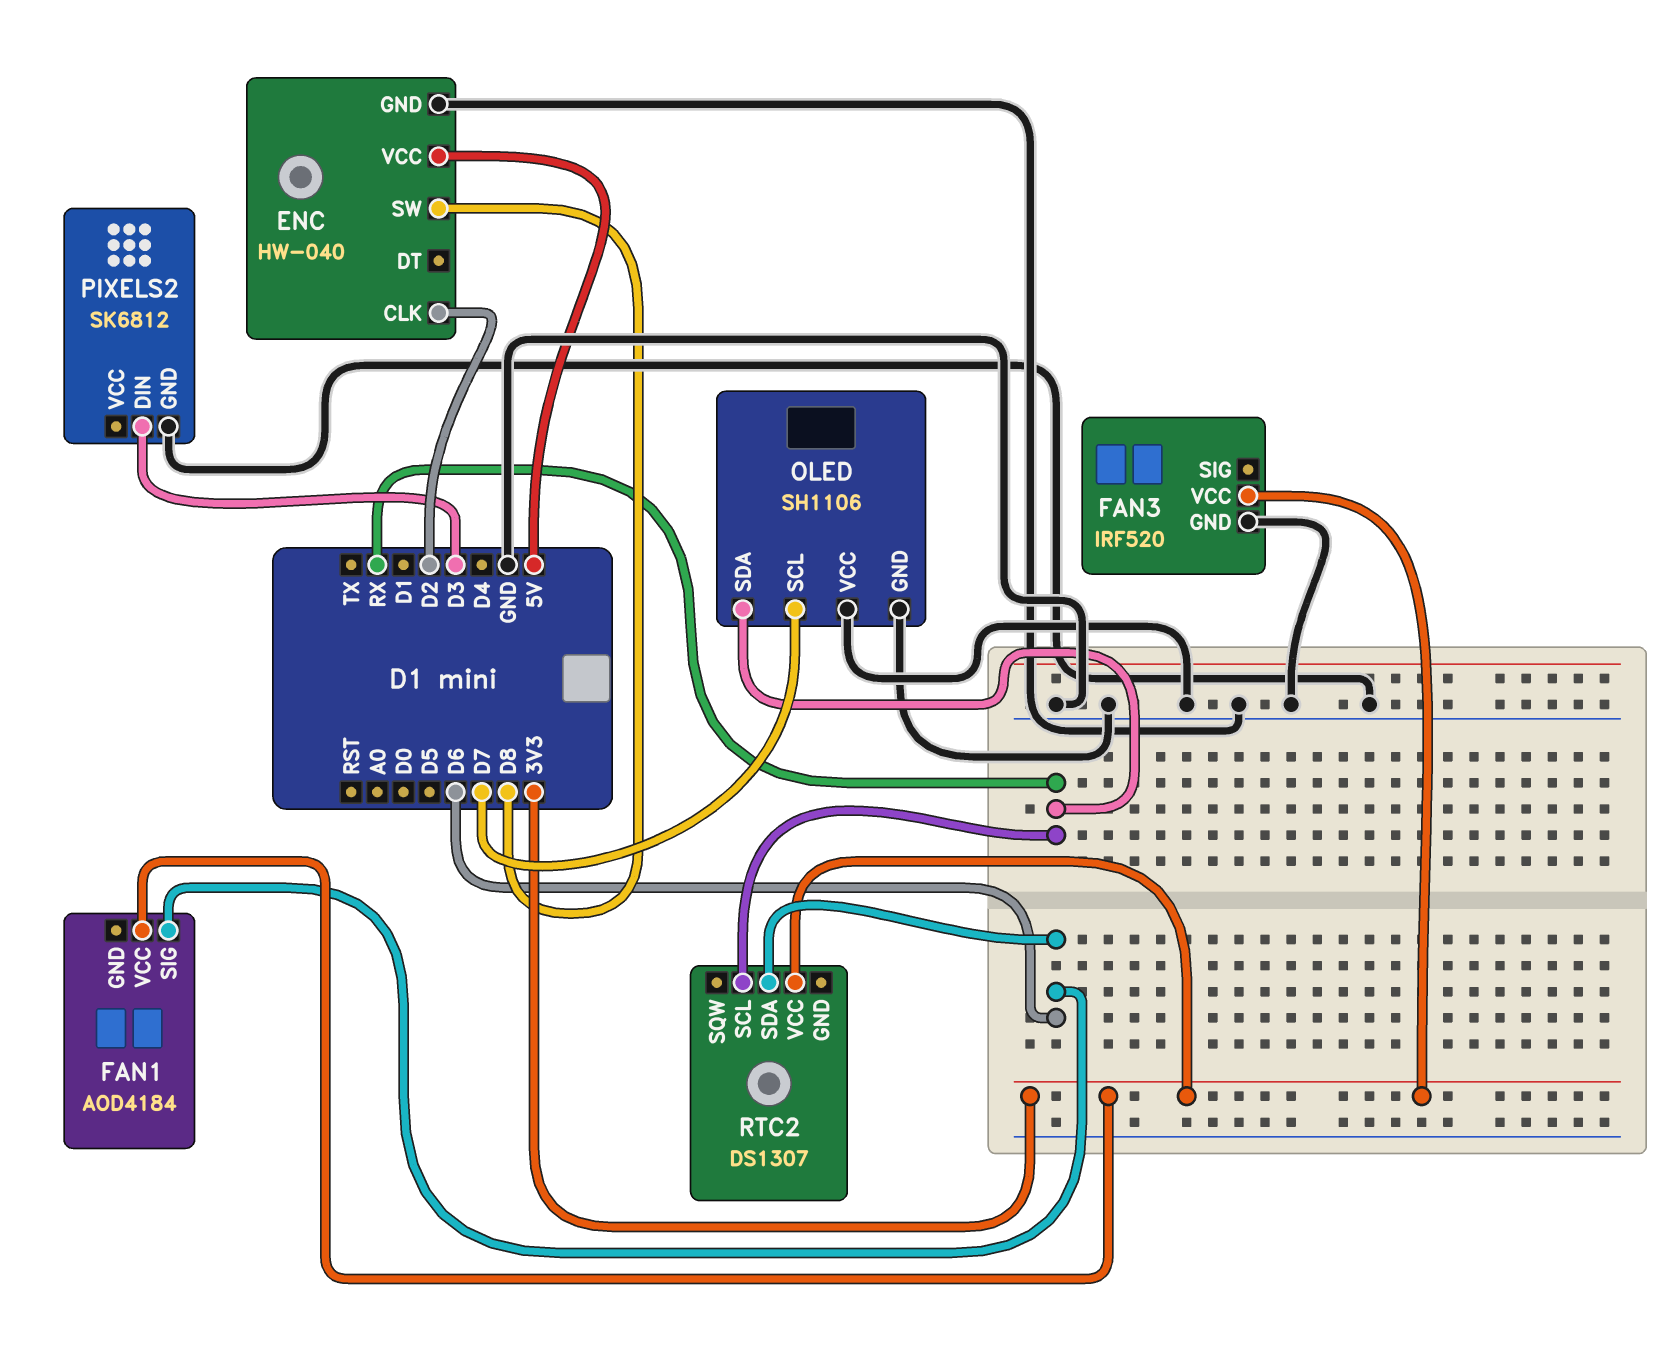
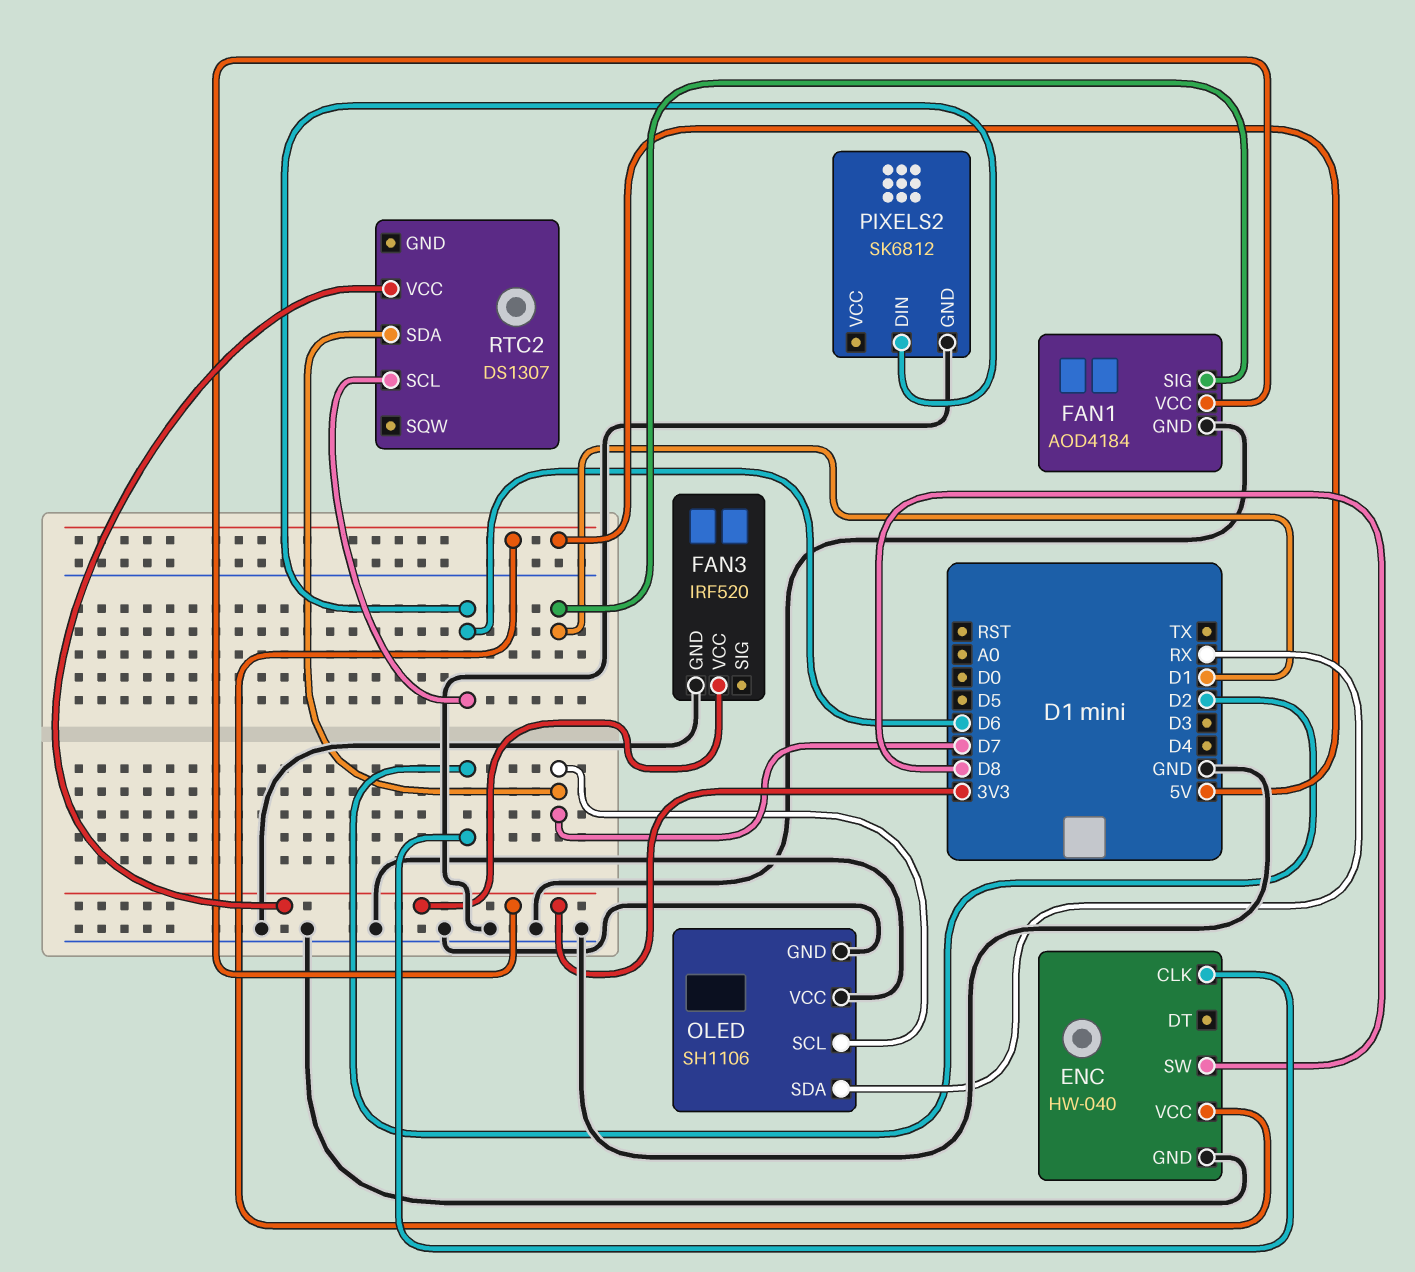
FAN1 pin GND: none -> GND
FAN1 pin SIG: D6 -> D1
PIXELS2 pin DIN: D3 -> D6
RTC2 pin SCL: RX -> D6
RTC2 pin SDA: D6 -> D7

